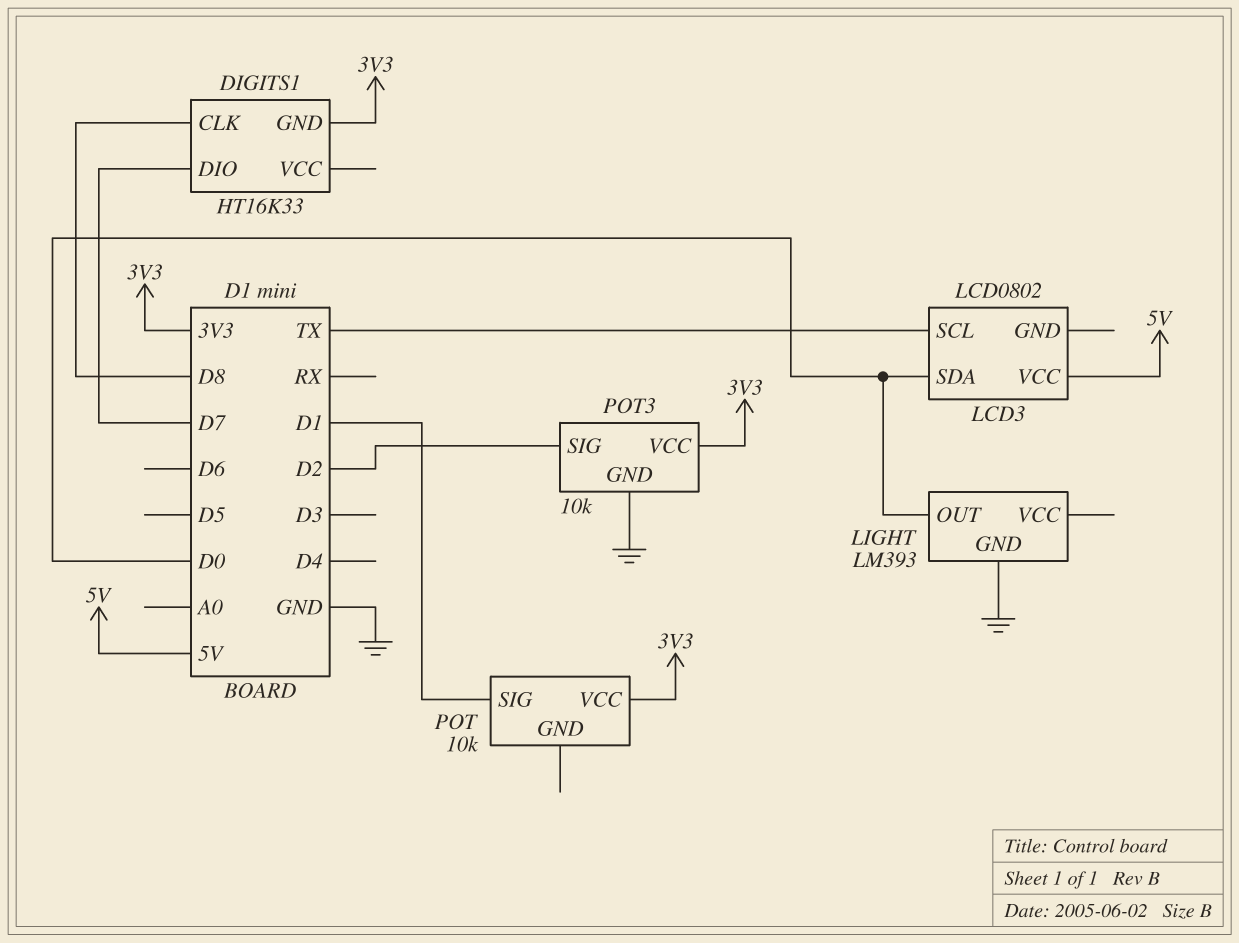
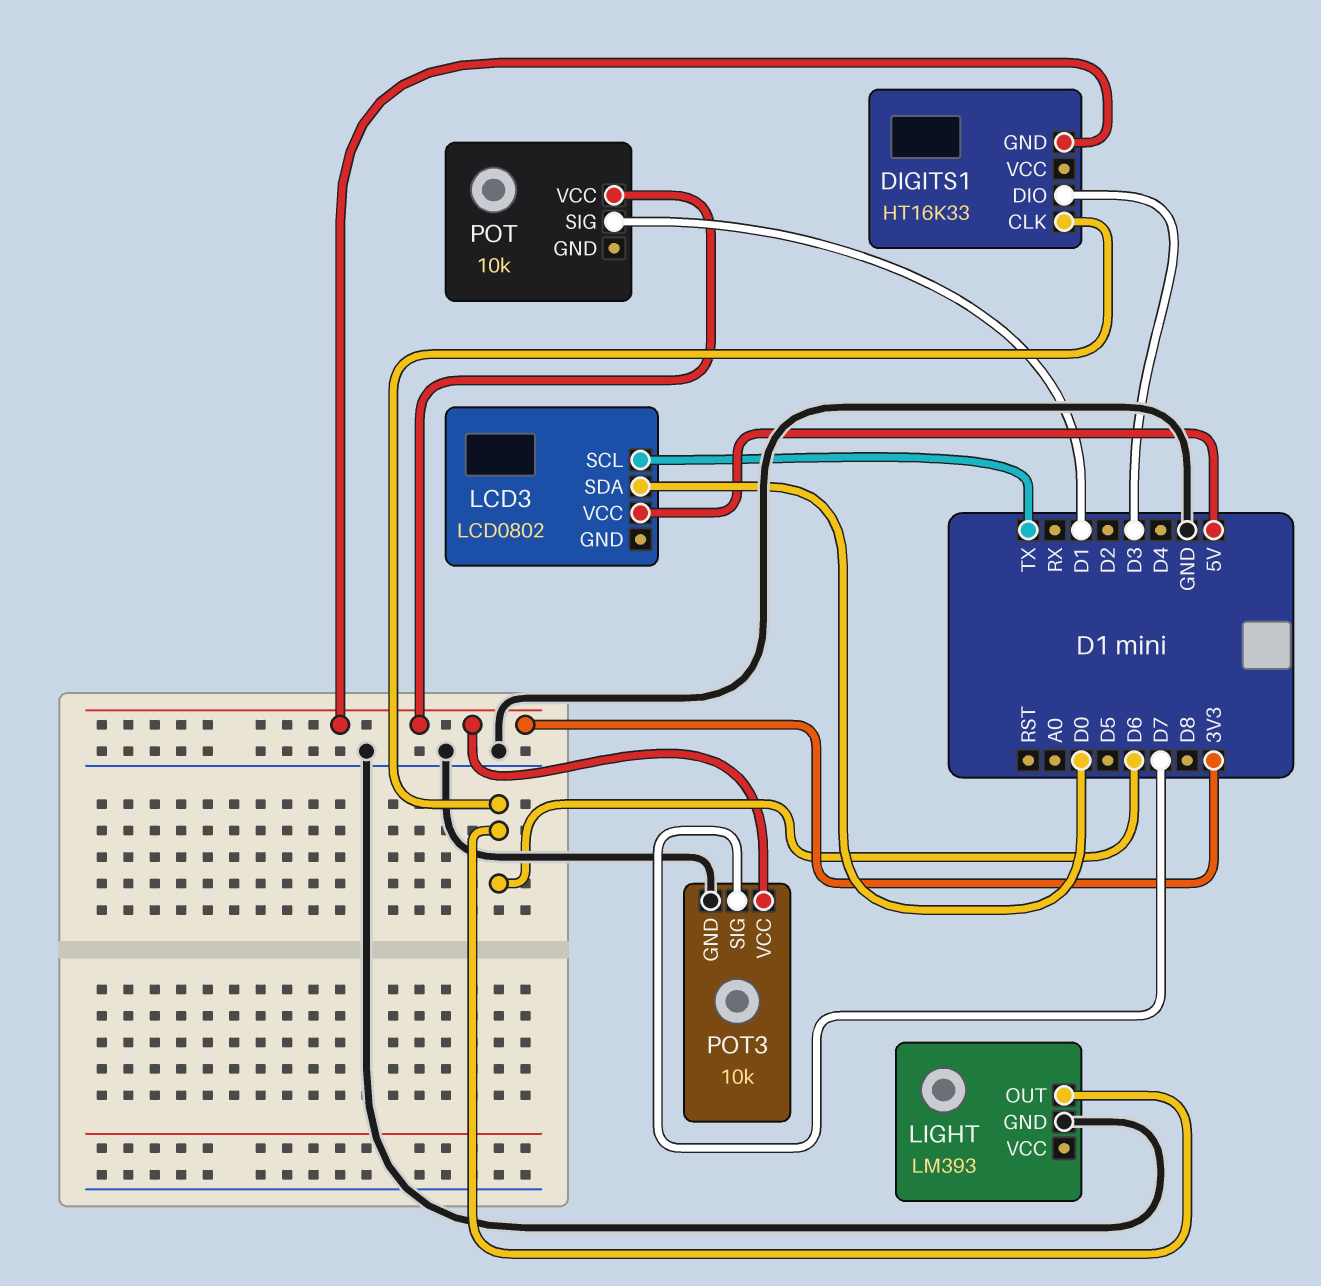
DIGITS1 pin CLK: D8 -> D6
DIGITS1 pin DIO: D7 -> D3
LIGHT pin OUT: D0 -> D6
POT3 pin SIG: D2 -> D7

